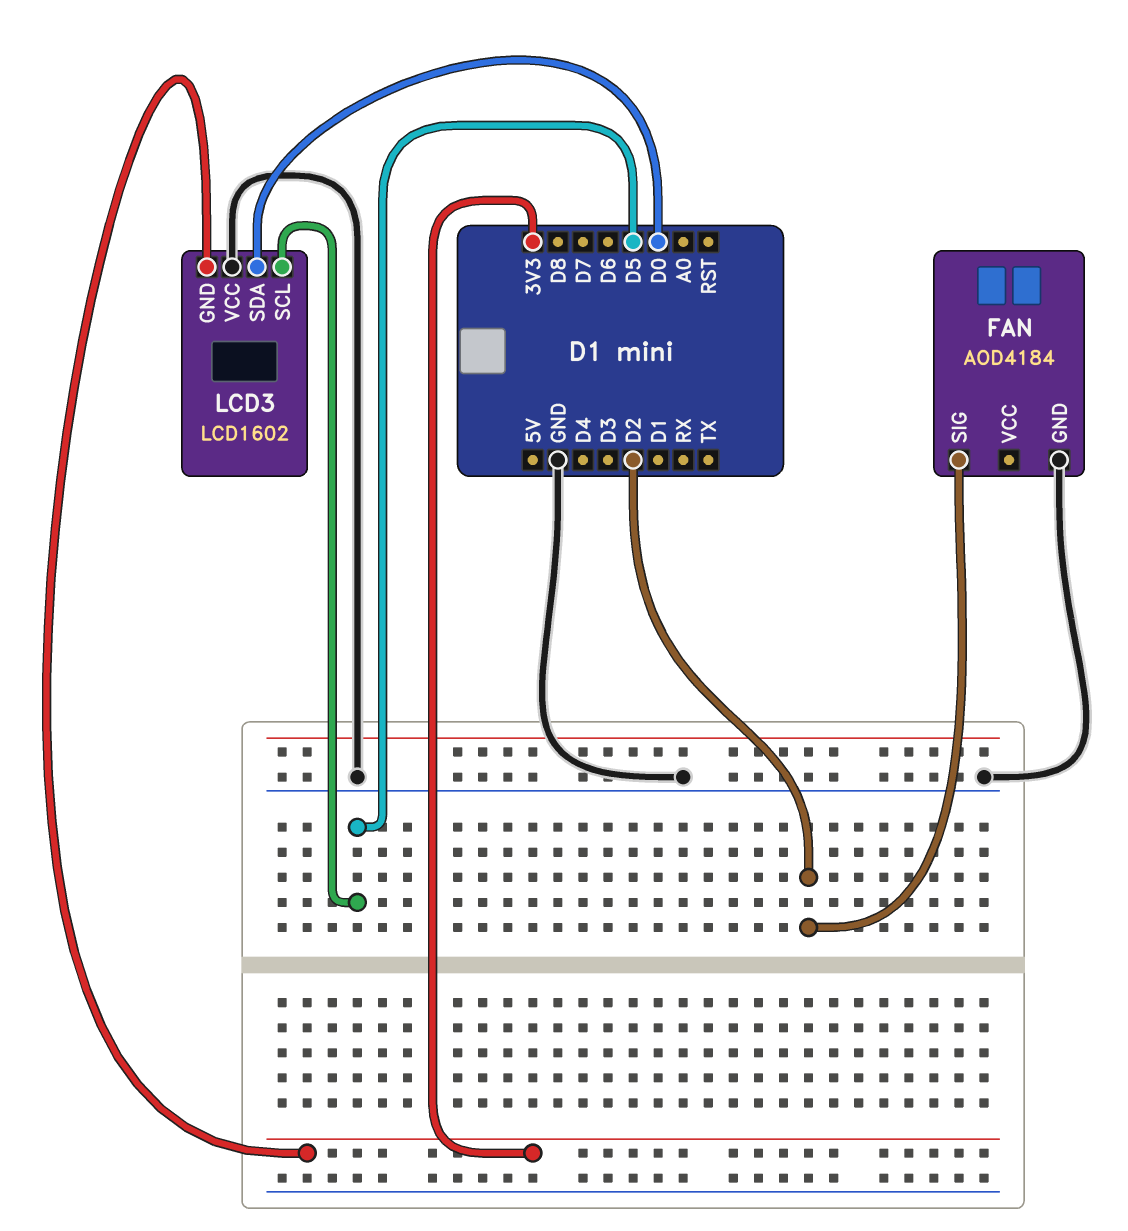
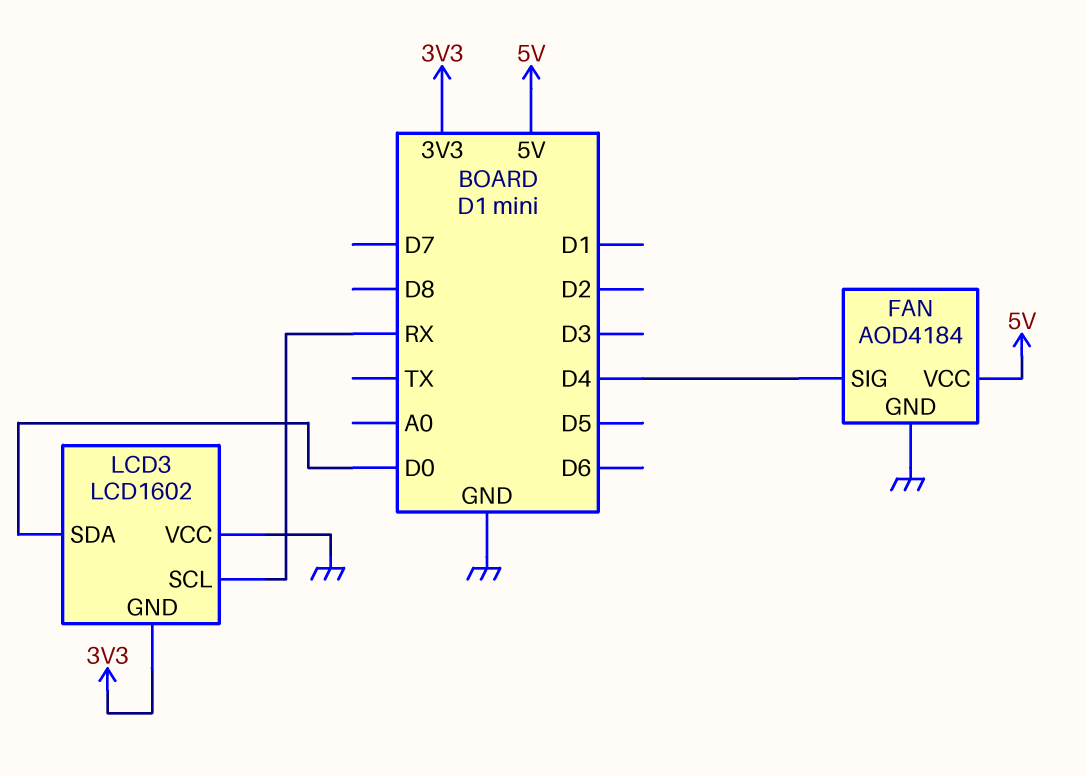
FAN pin SIG: D2 -> D4
FAN pin VCC: none -> 5V
LCD3 pin SCL: D5 -> RX

